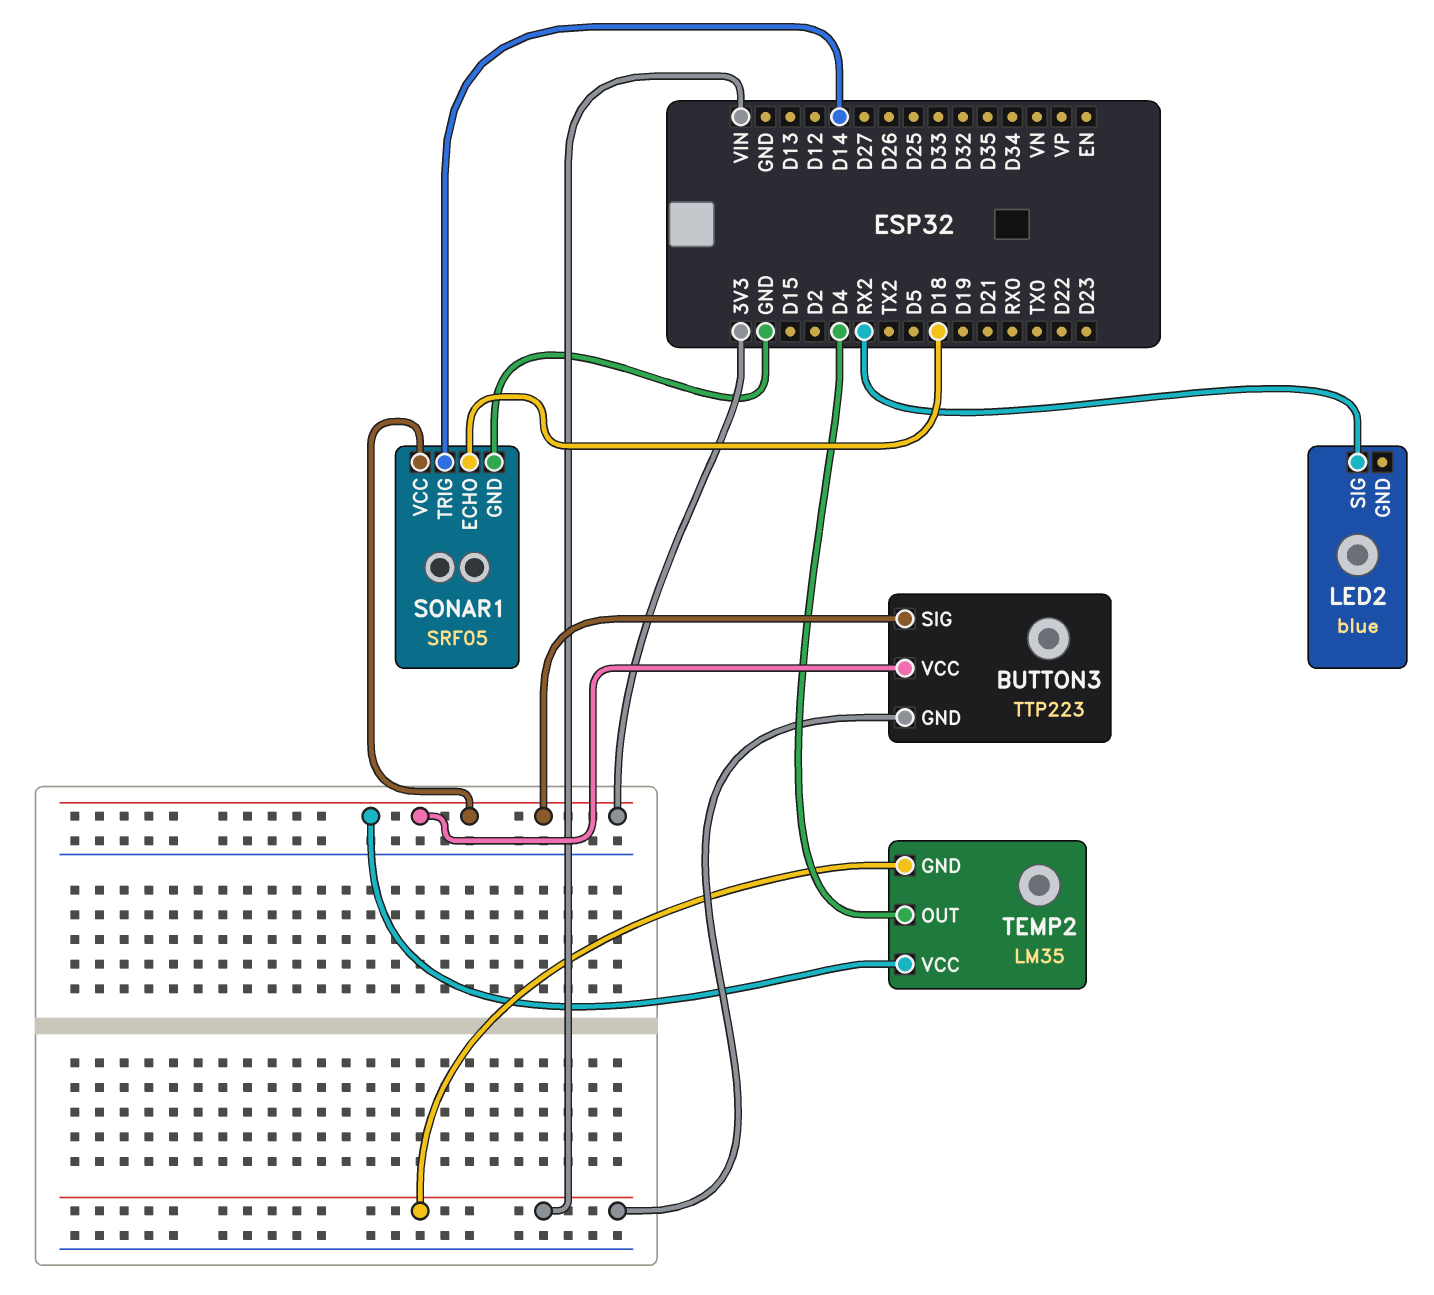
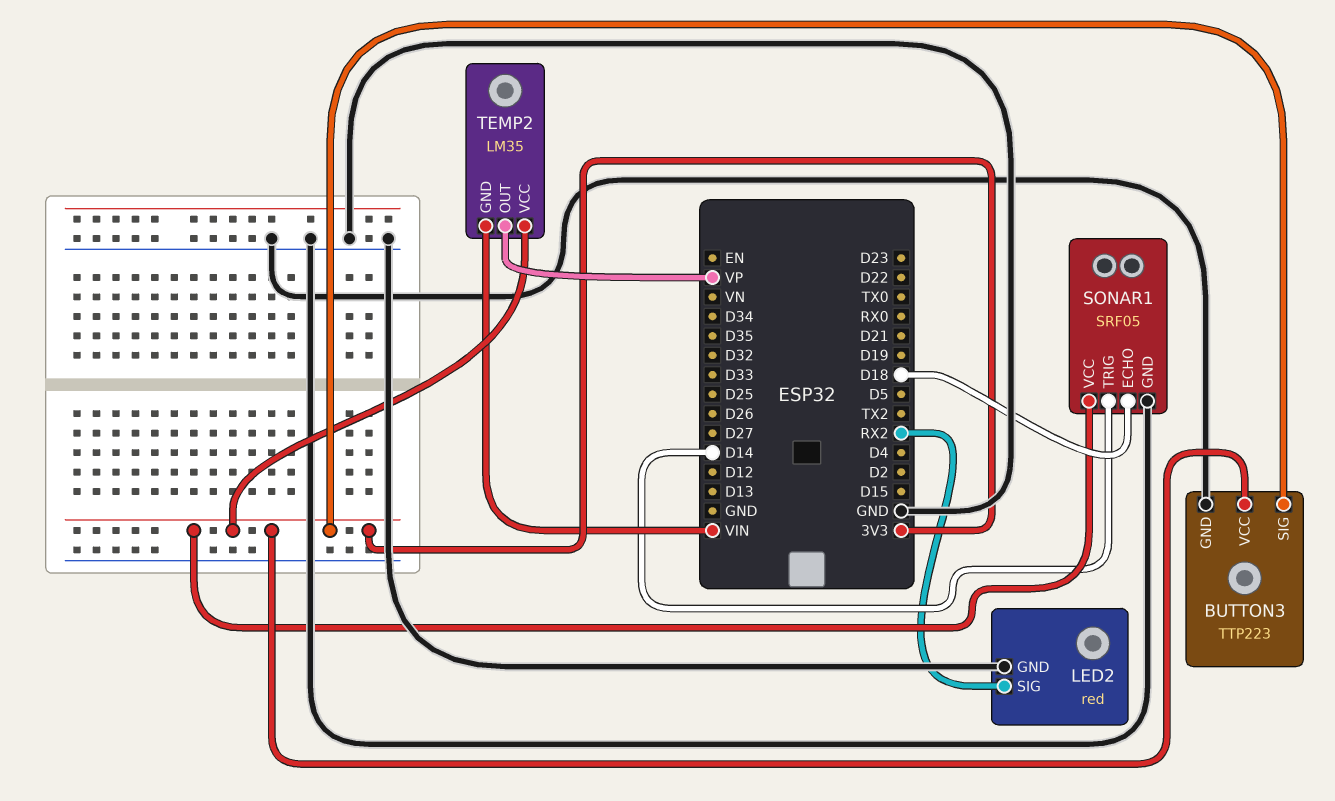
BUTTON3 pin GND: VIN -> GND
LED2: blue -> red
LED2 pin GND: none -> GND
TEMP2 pin OUT: D4 -> VP

